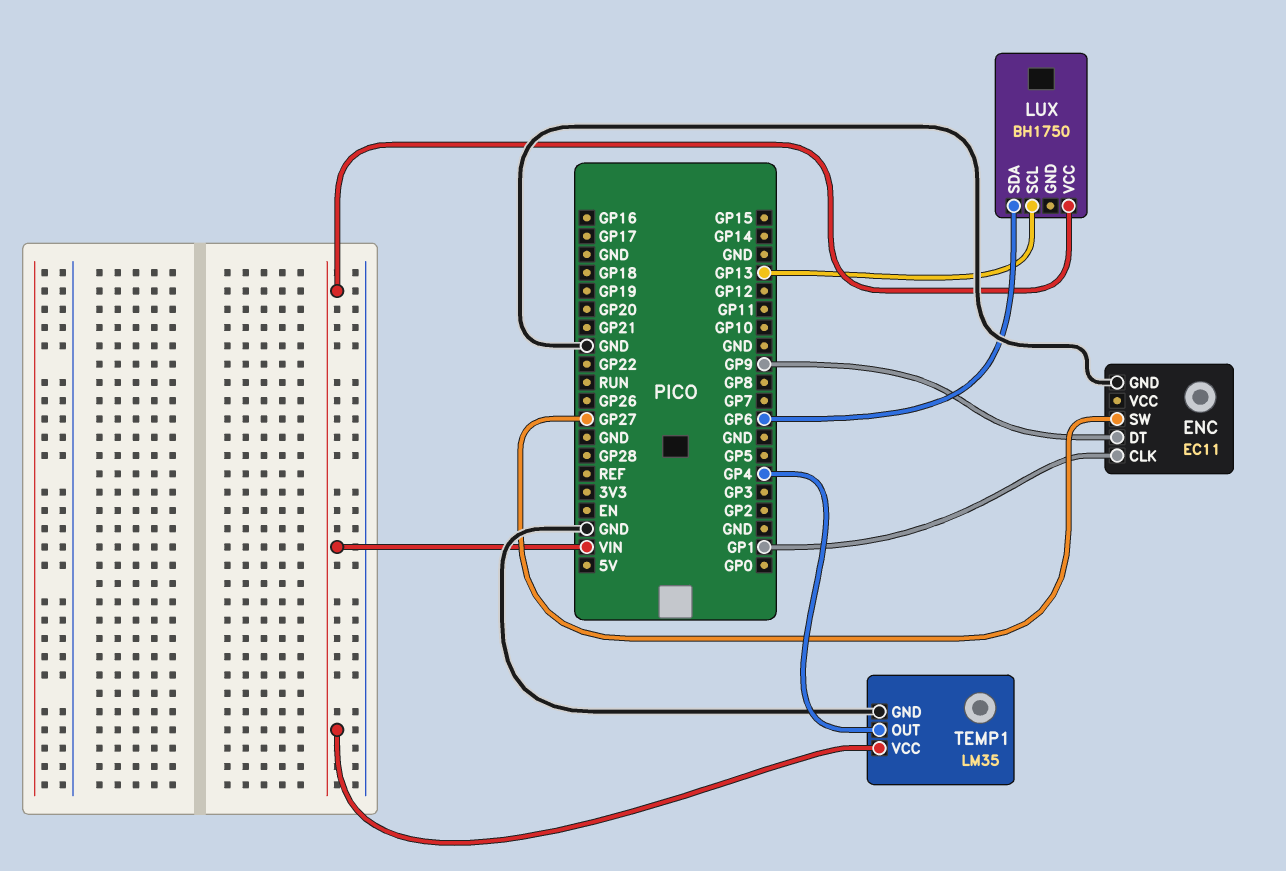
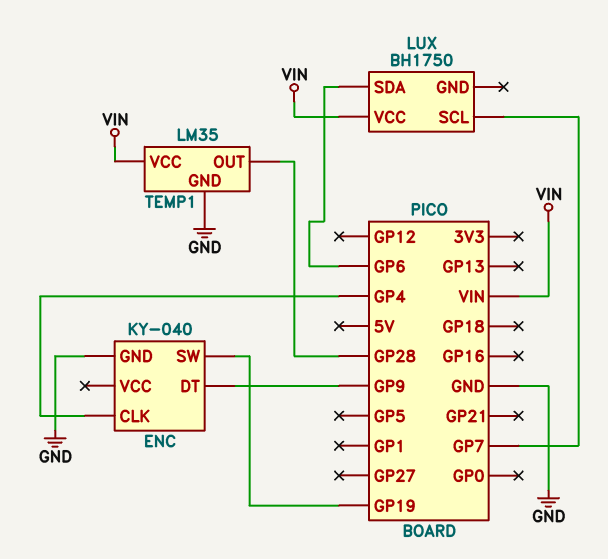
ENC: EC11 -> KY-040
ENC pin CLK: GP1 -> GP4
ENC pin SW: GP27 -> GP19
LUX pin SCL: GP13 -> GP7
TEMP1 pin OUT: GP4 -> GP28

